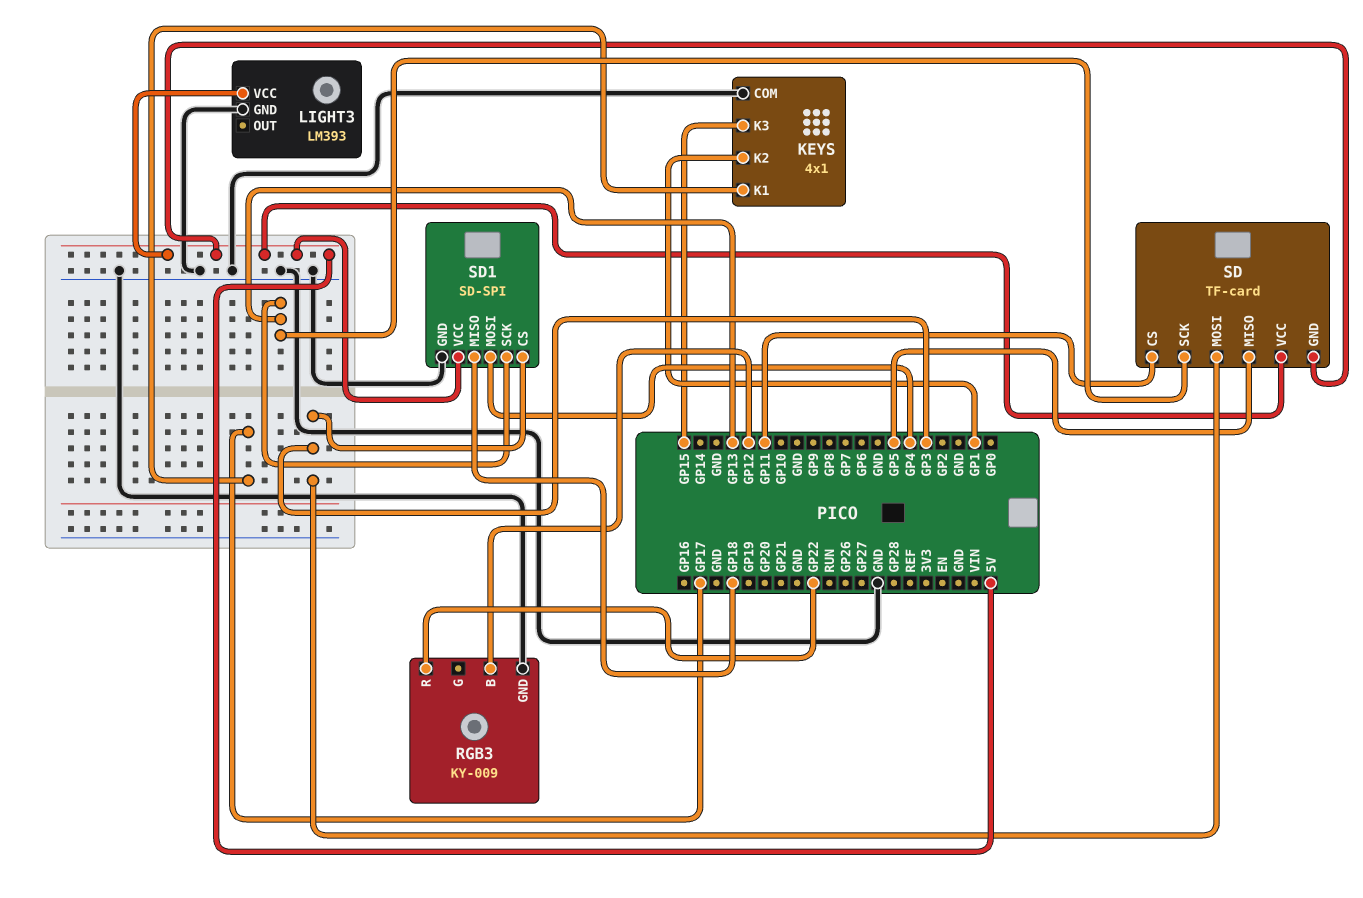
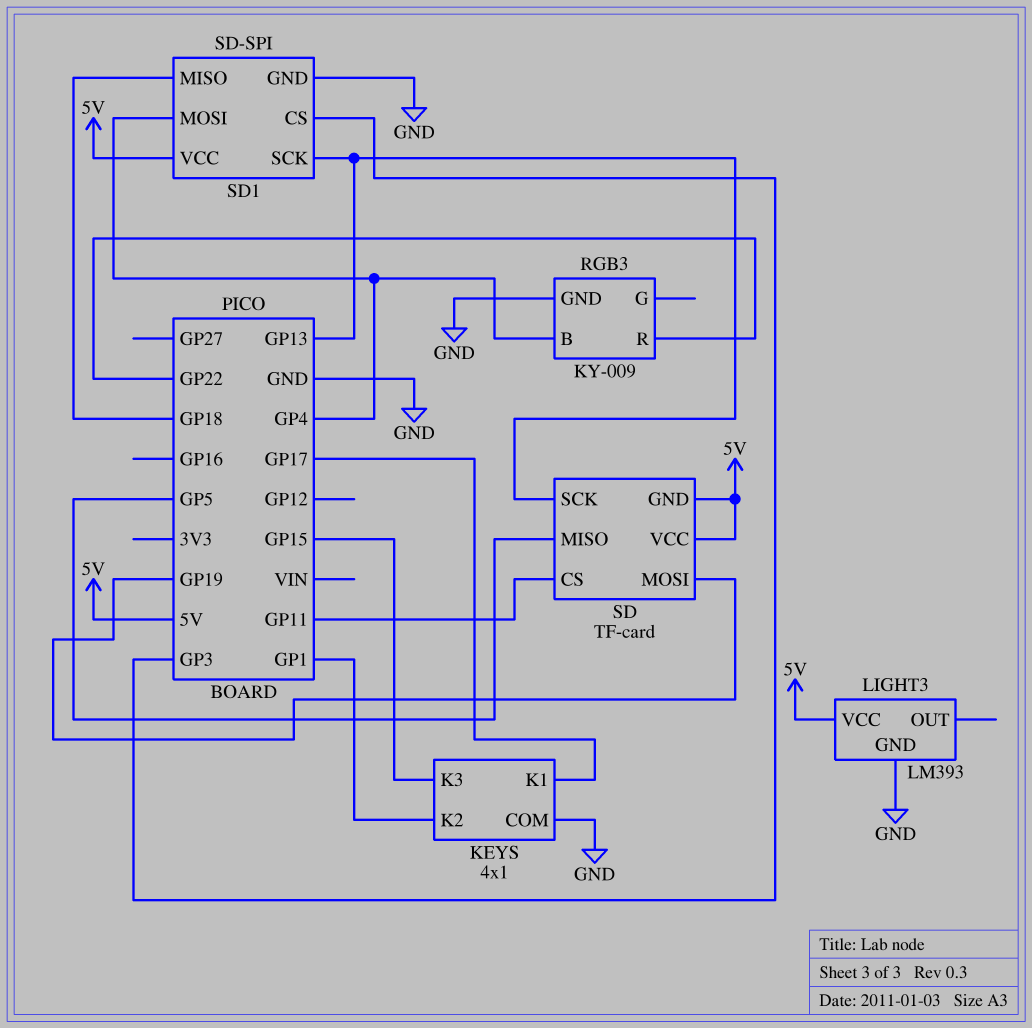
RGB3 pin B: GP12 -> GP4
SD pin MOSI: GP3 -> GP19

